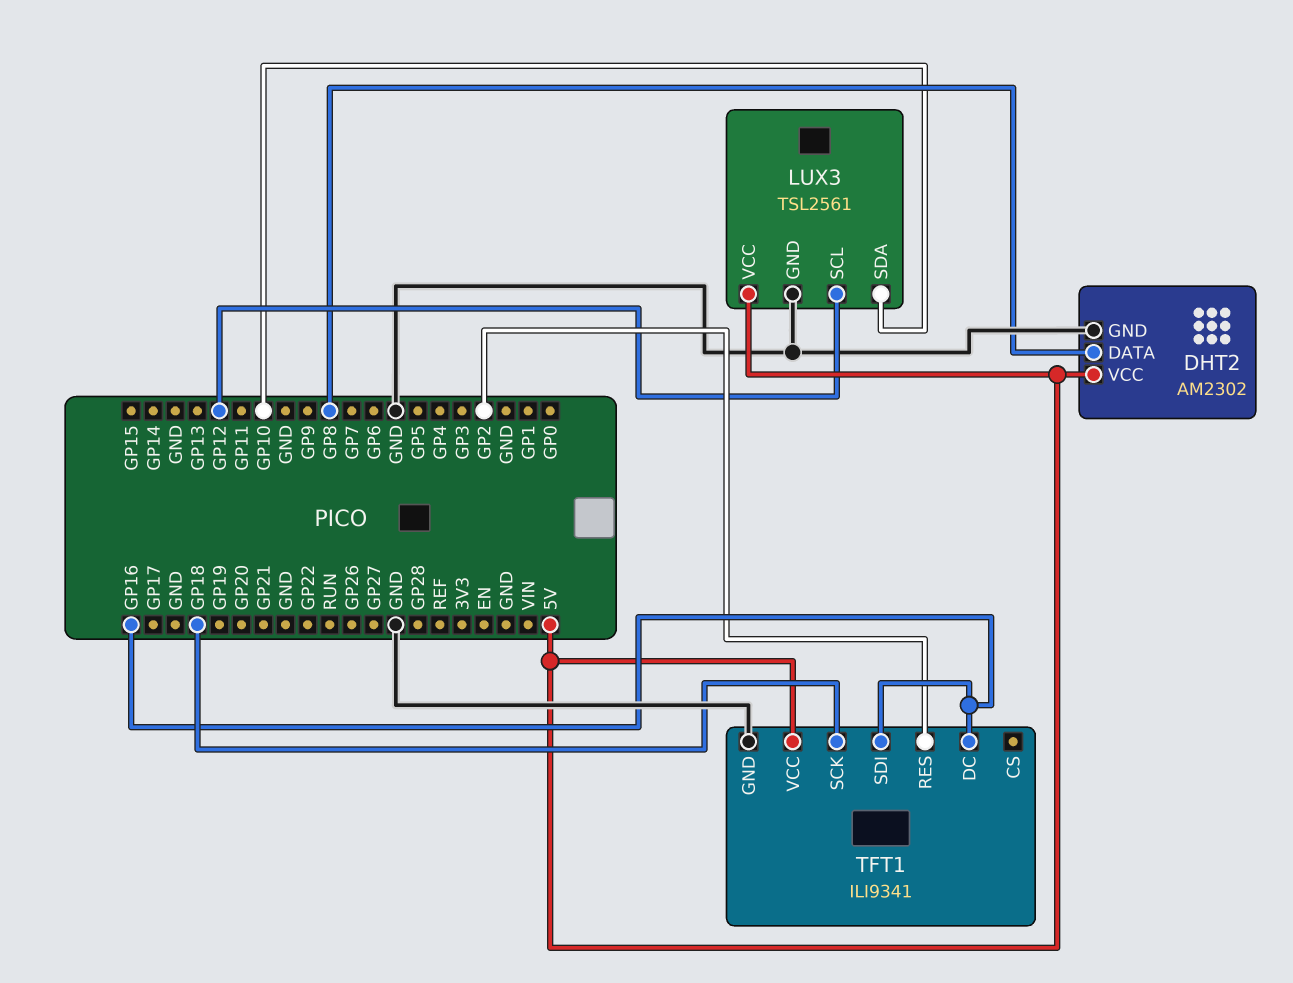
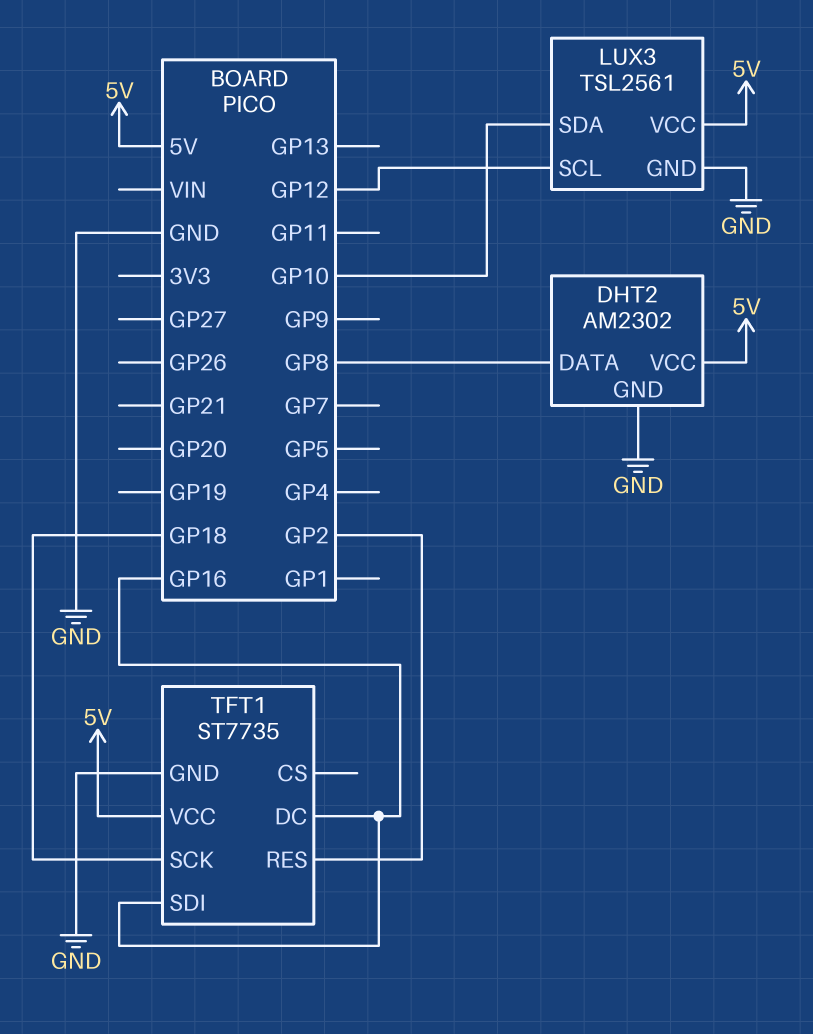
TFT1: ILI9341 -> ST7735

